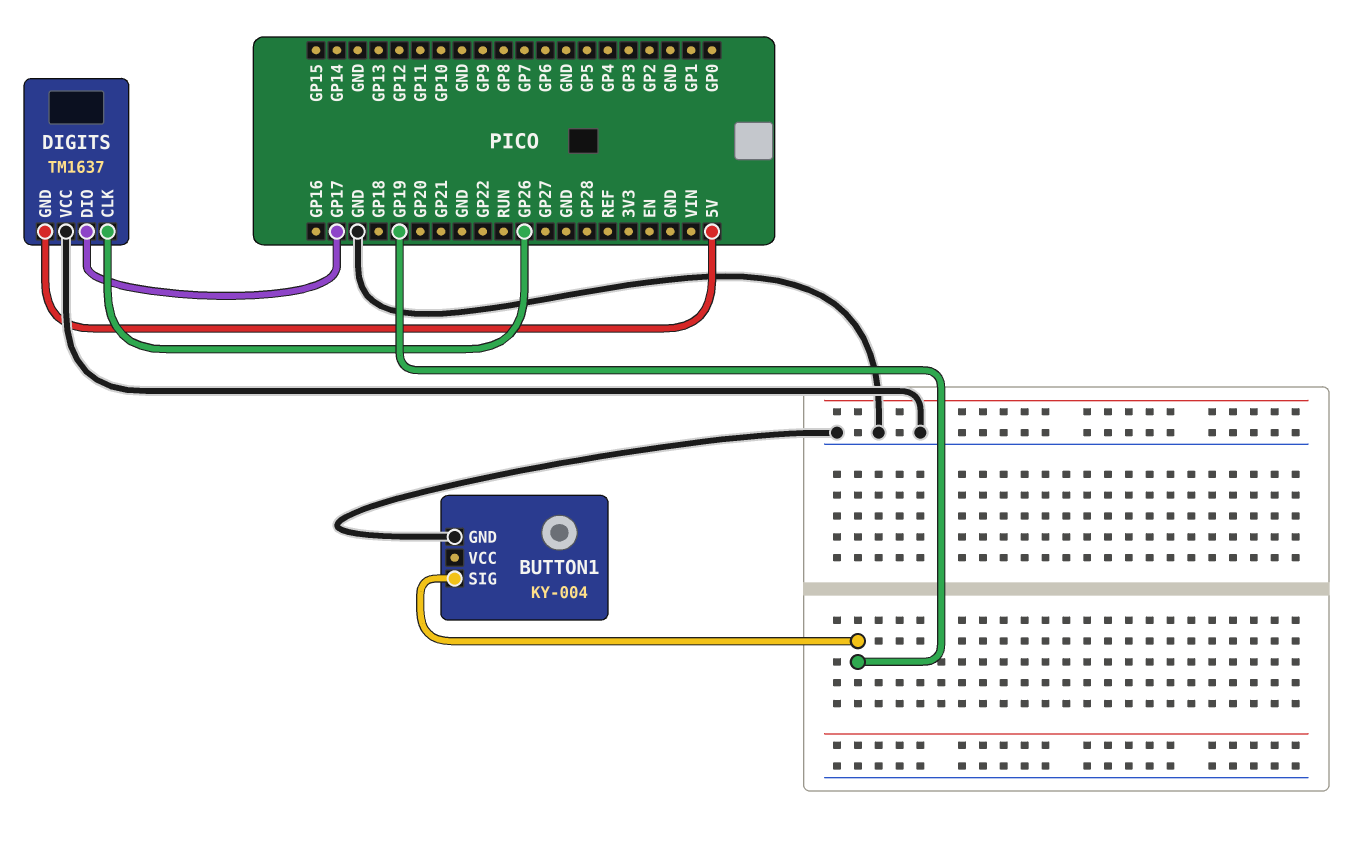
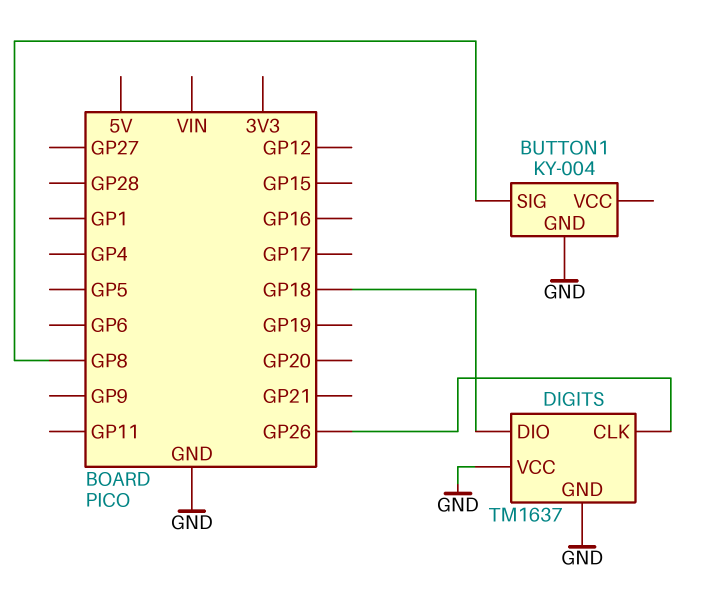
BUTTON1 pin SIG: GP19 -> GP8
DIGITS pin DIO: GP17 -> GP18
DIGITS pin GND: 5V -> GND

